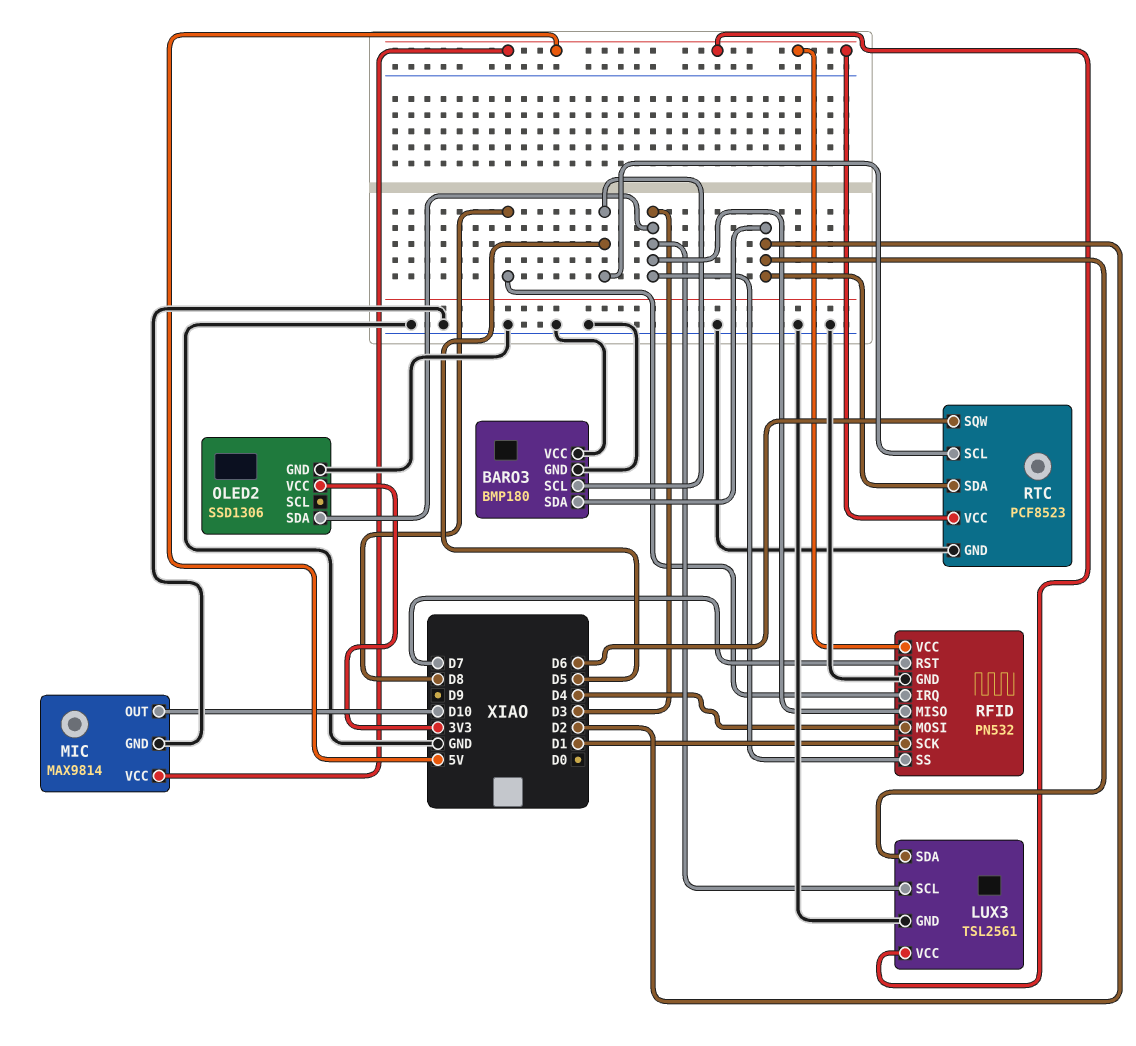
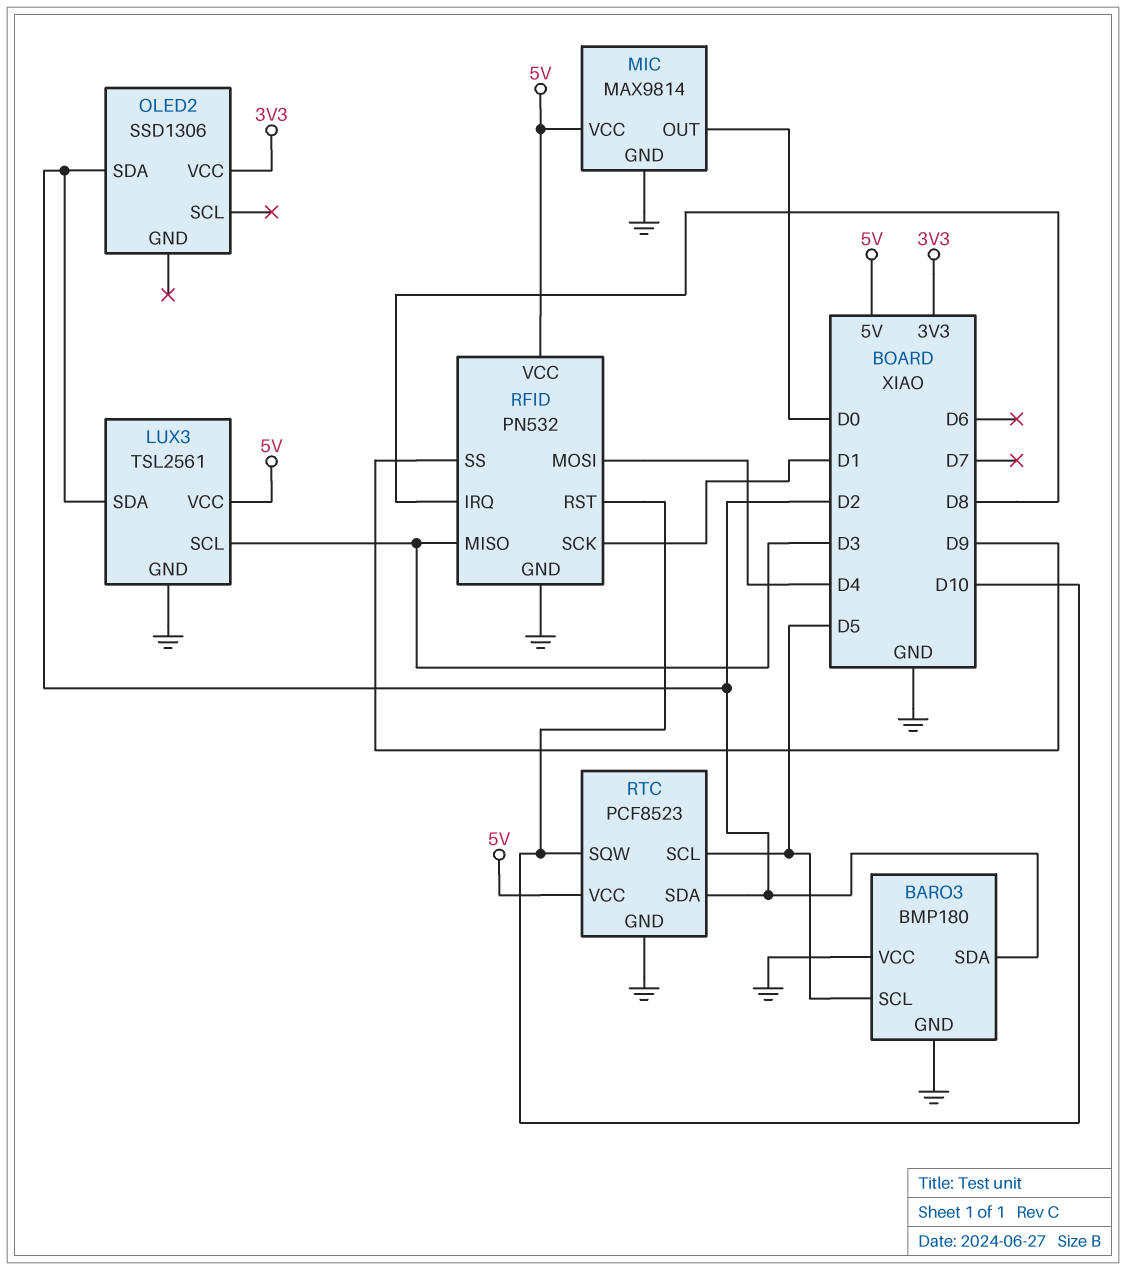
MIC pin OUT: D10 -> D0
OLED2 pin GND: GND -> none
OLED2 pin SDA: D3 -> D2
RFID pin RST: D7 -> D10
RFID pin SS: D3 -> D9
RTC pin SQW: D6 -> D10

